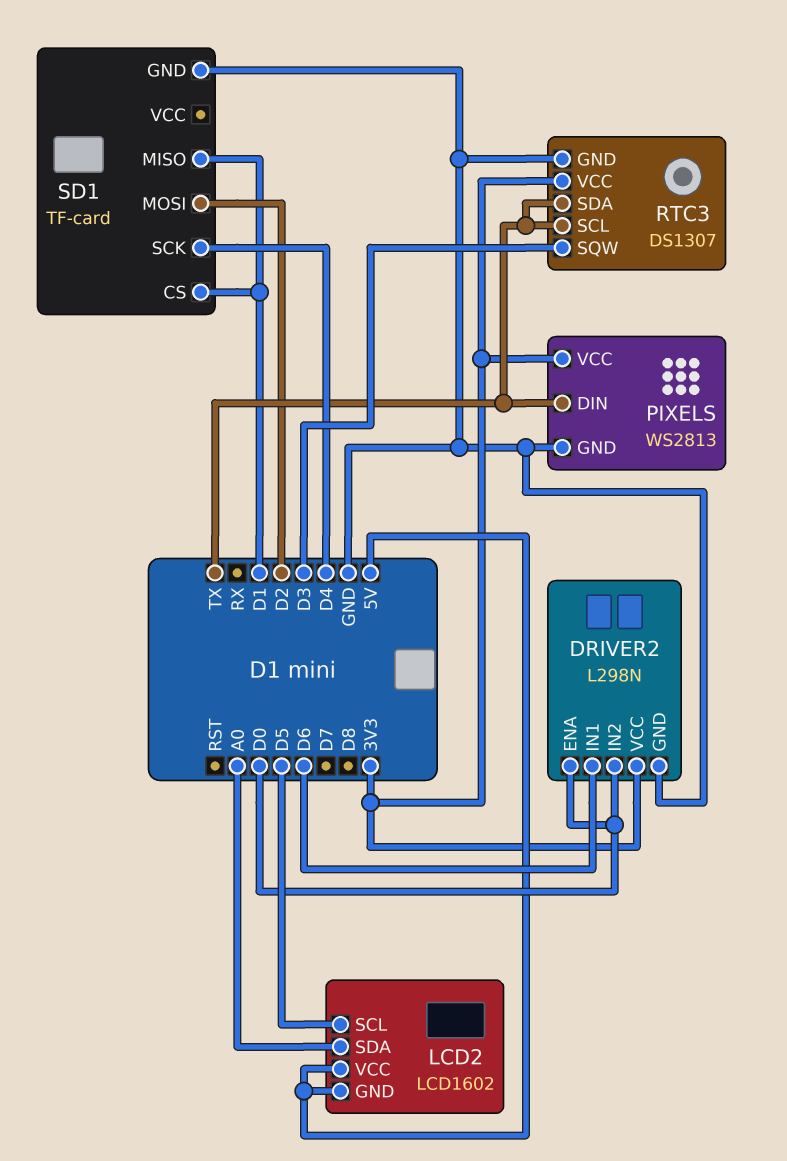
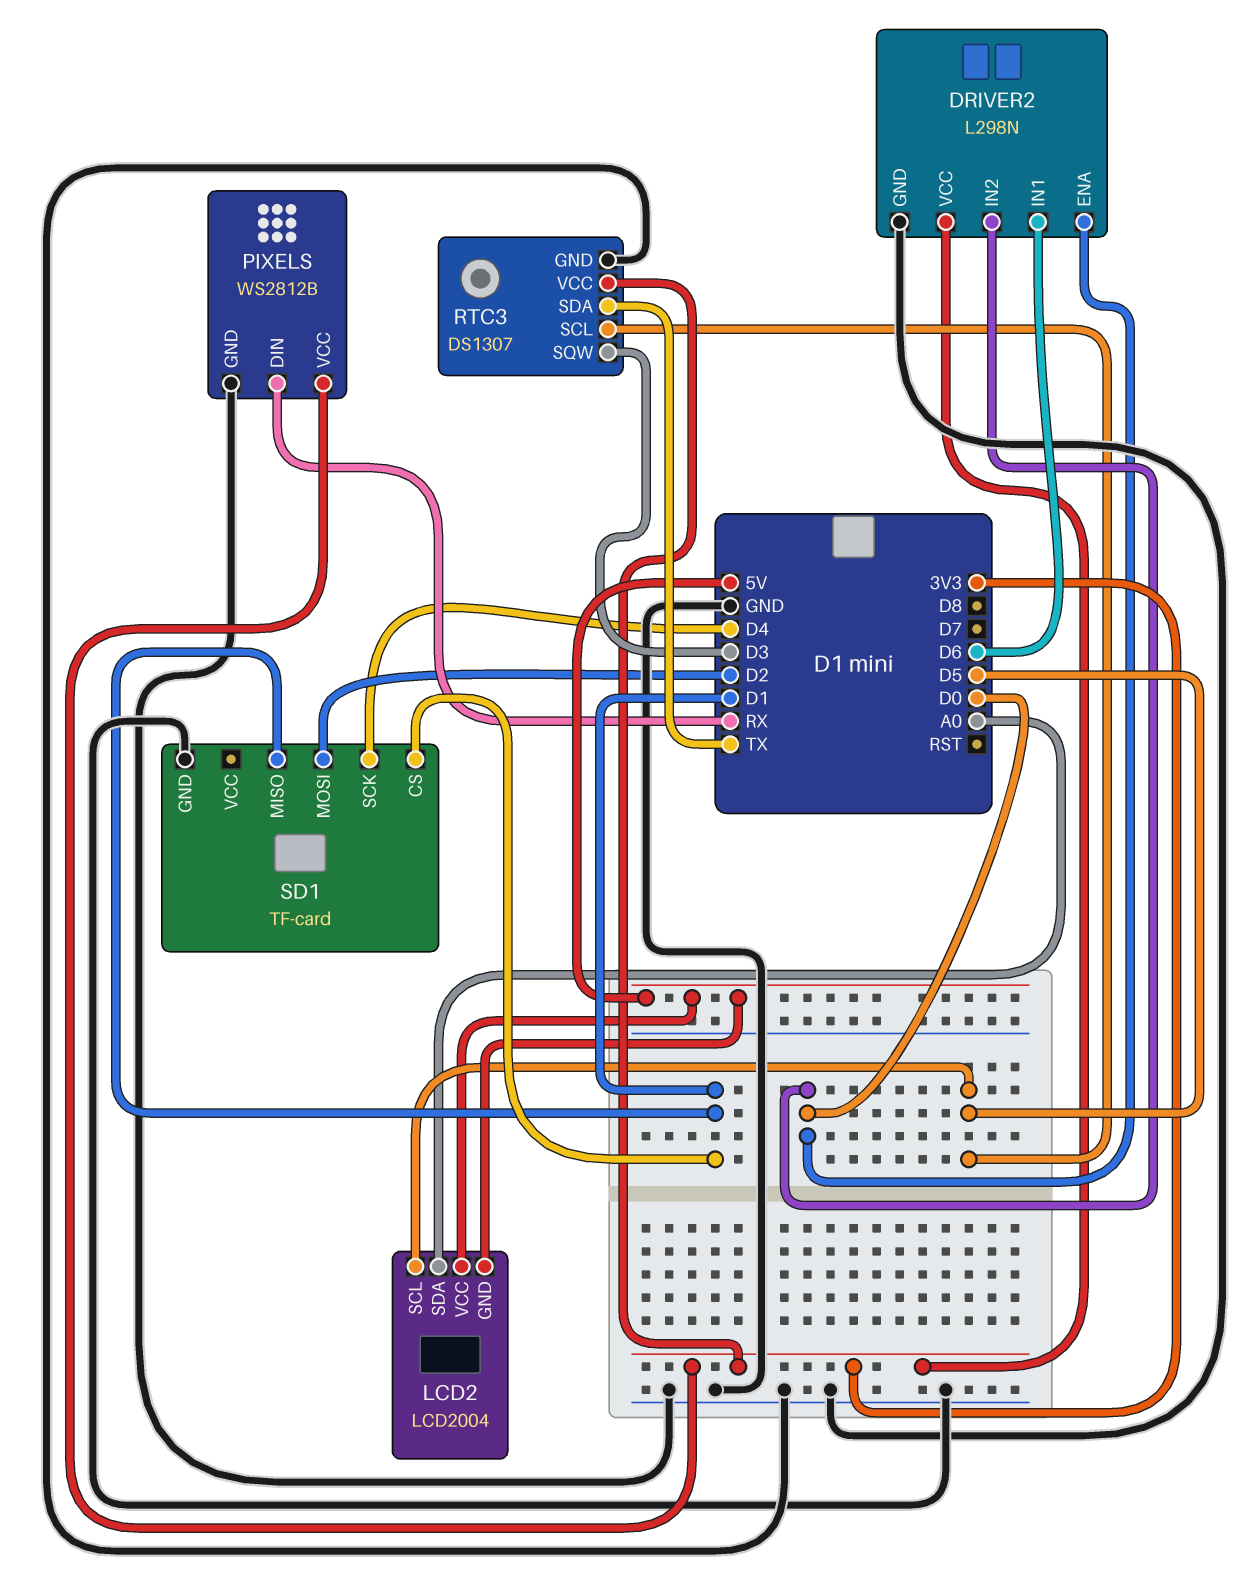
LCD2: LCD1602 -> LCD2004
PIXELS: WS2813 -> WS2812B
PIXELS pin DIN: TX -> RX
RTC3 pin SCL: TX -> D5

